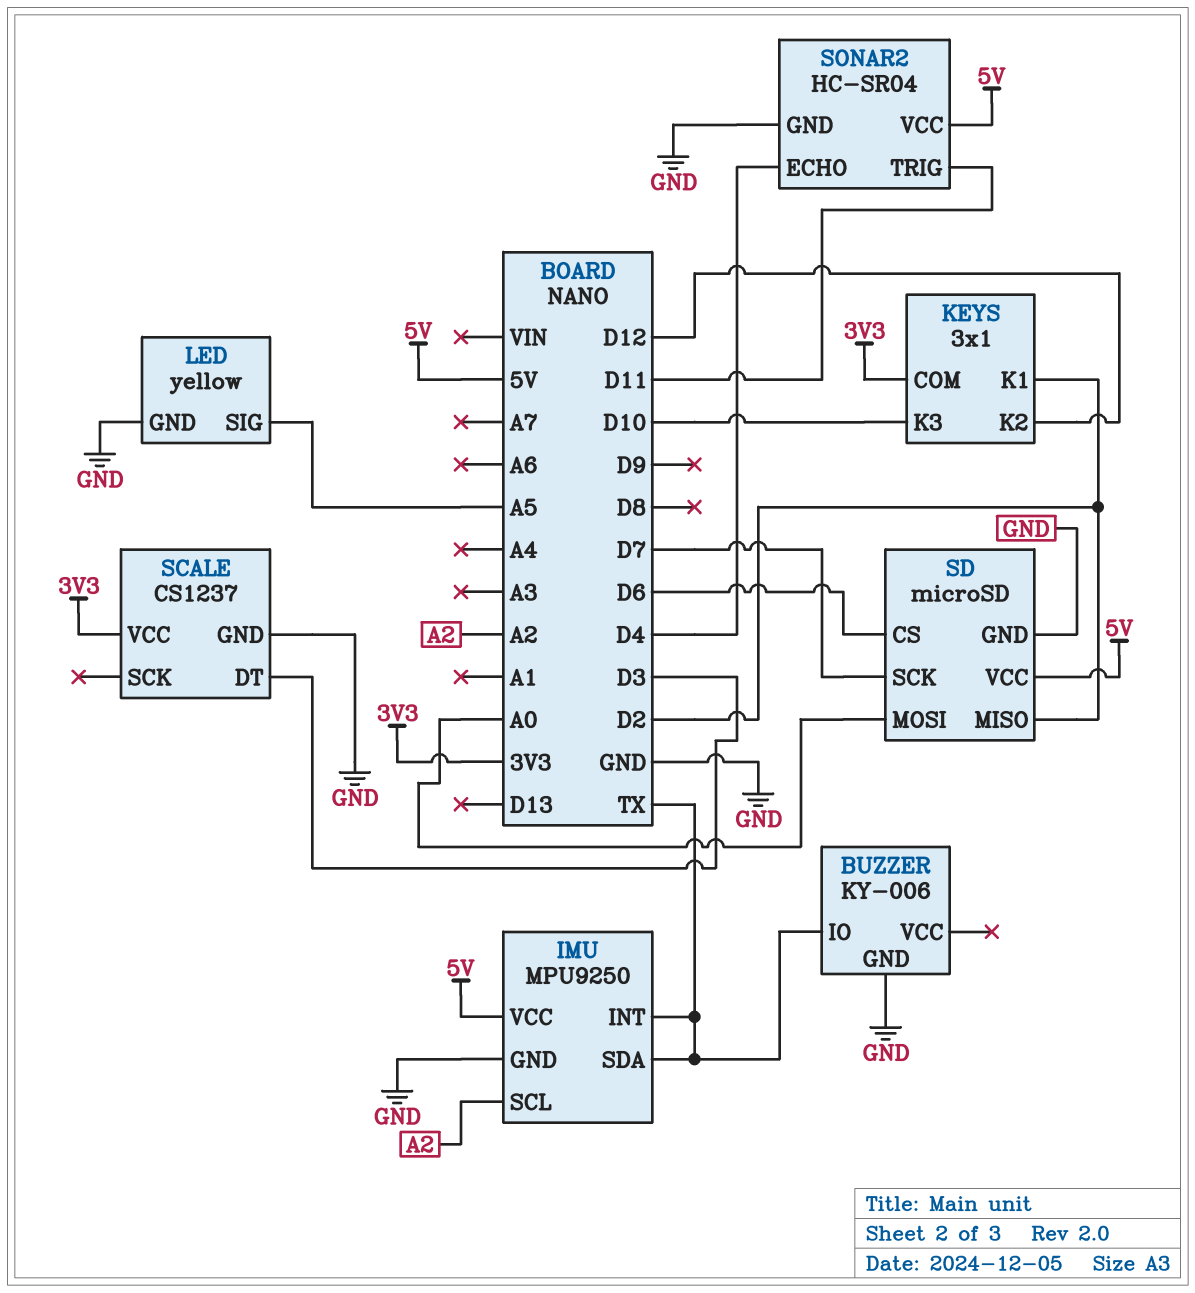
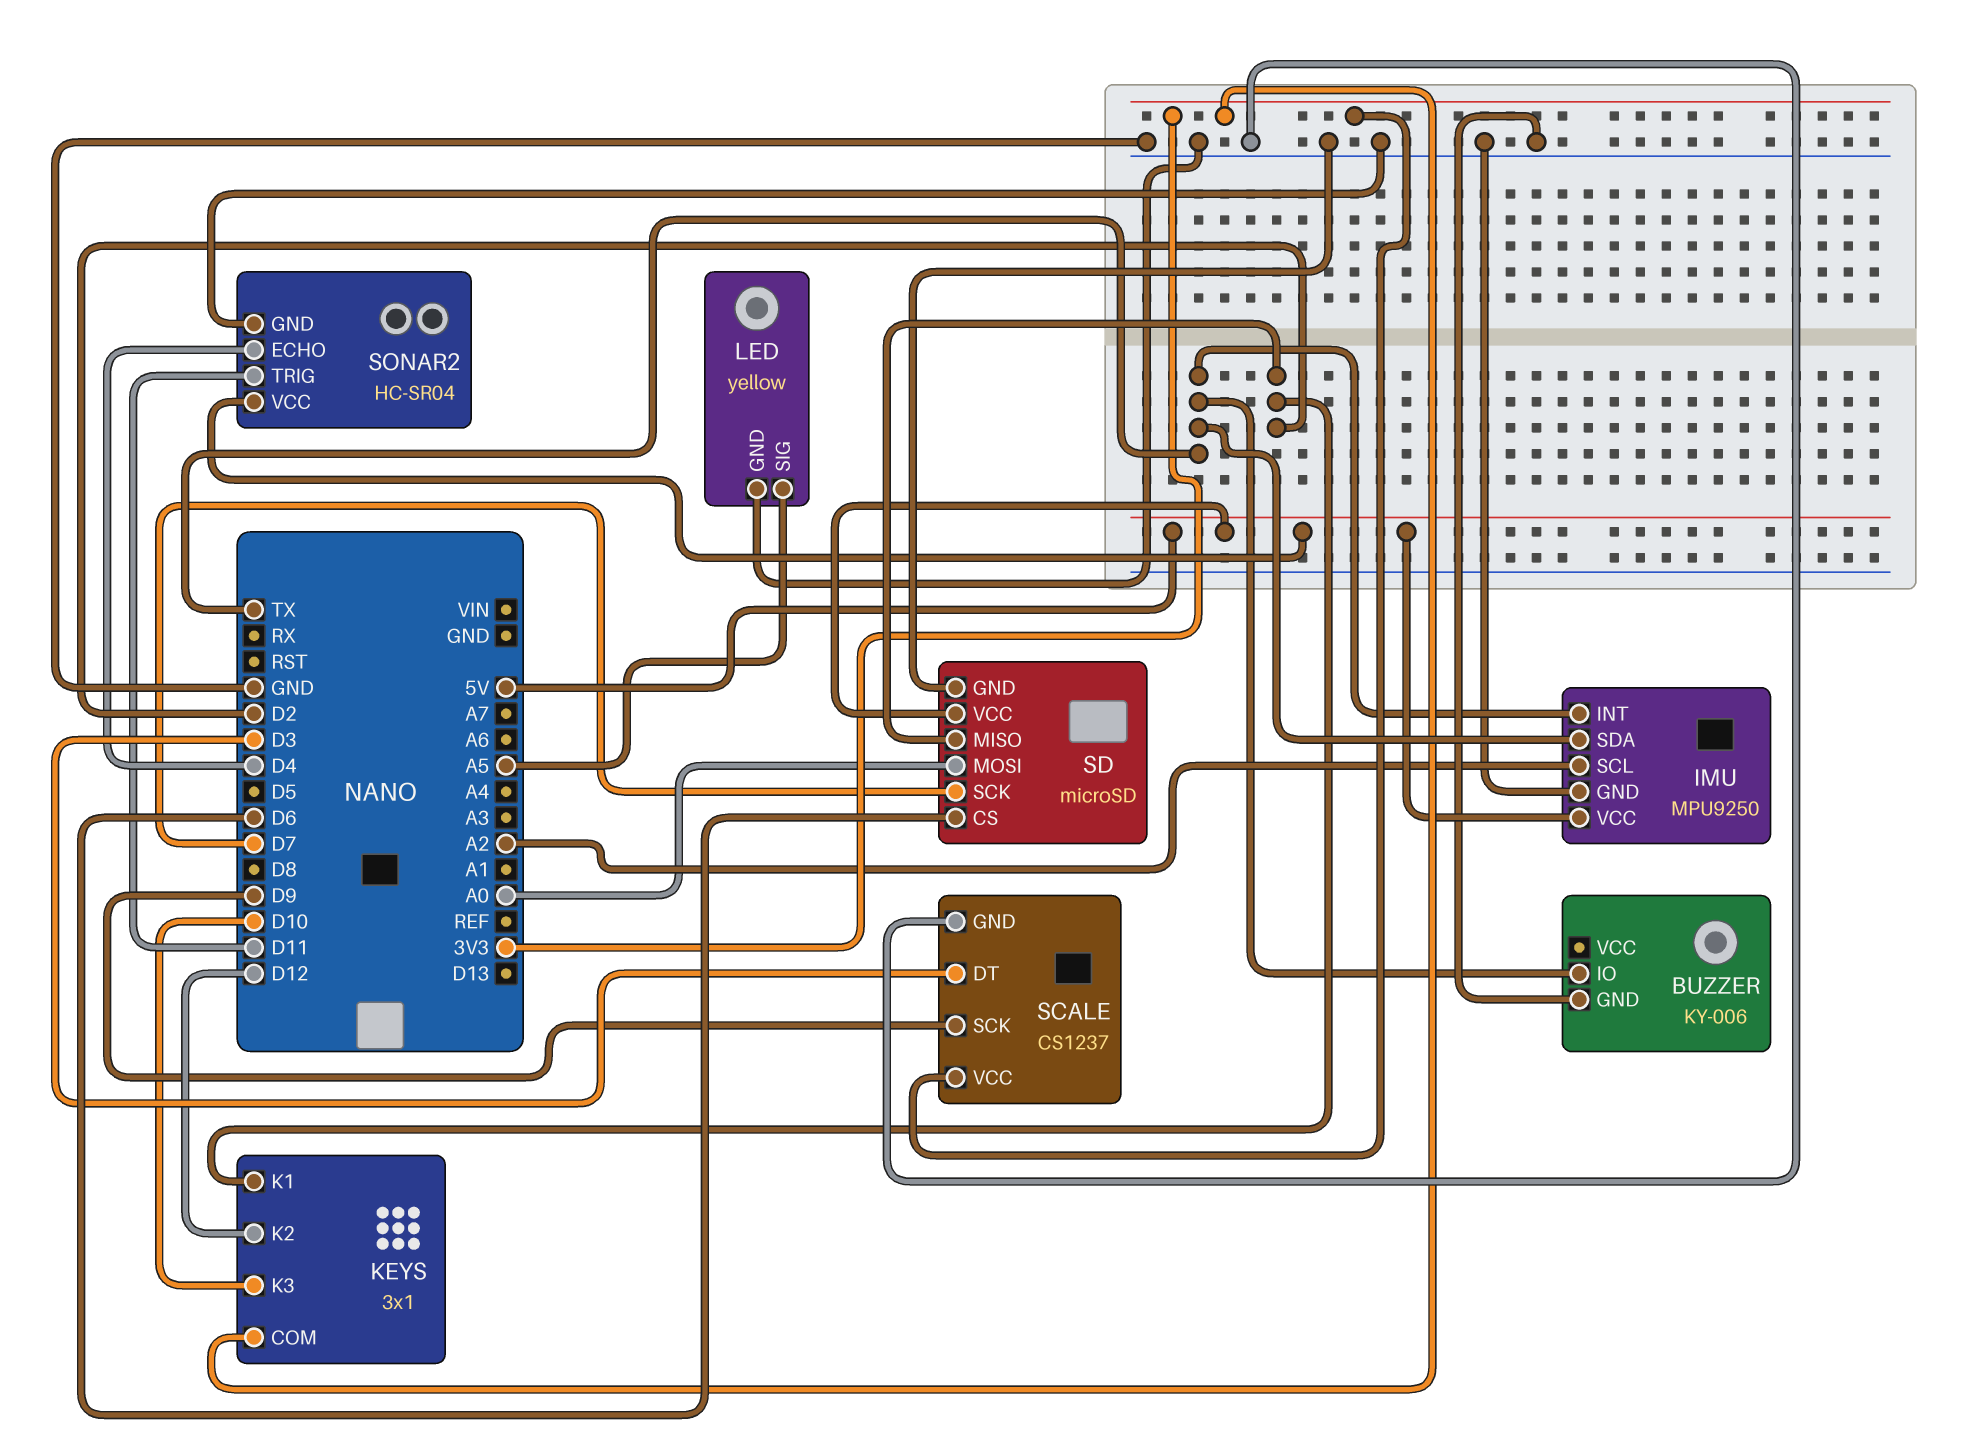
SCALE pin SCK: none -> D9

